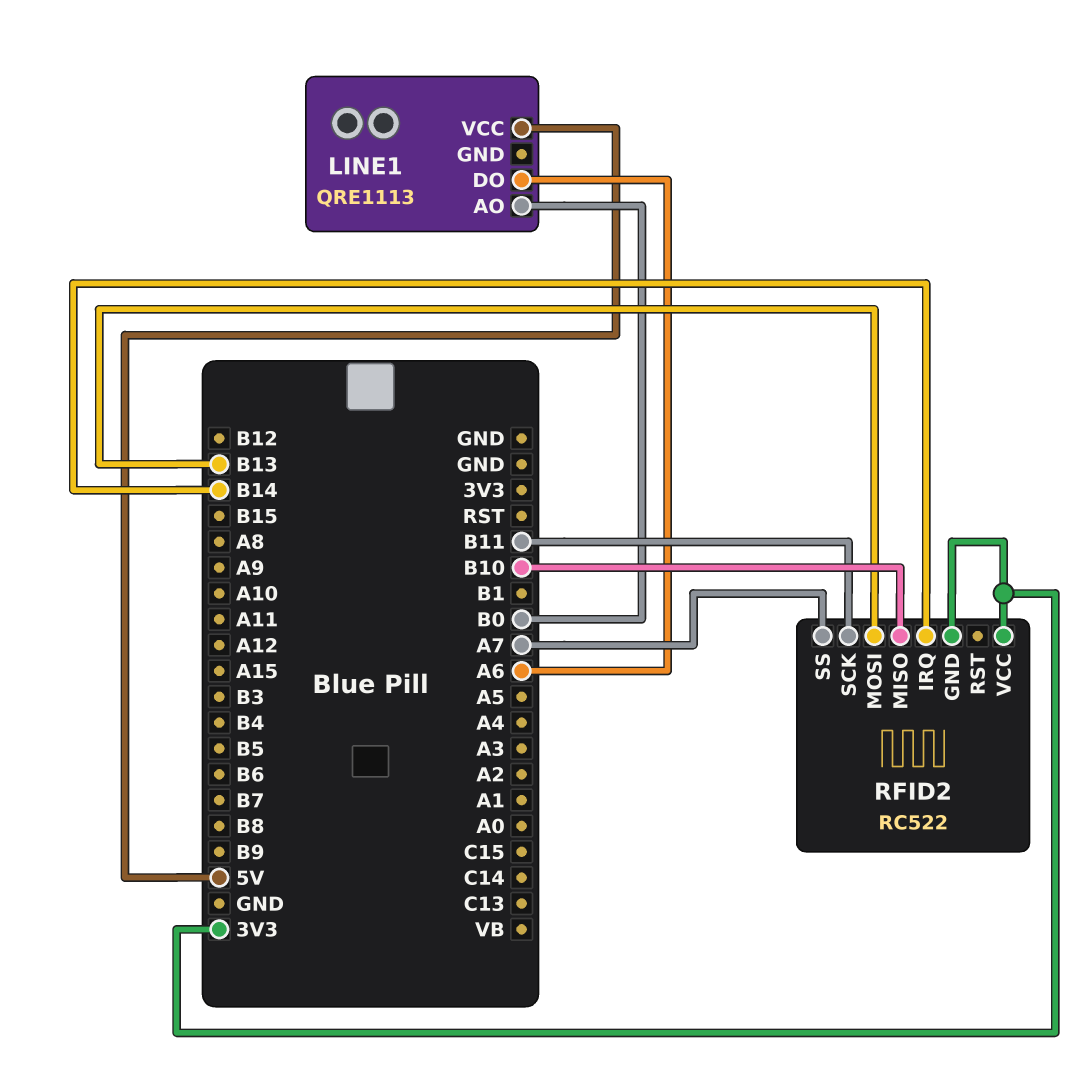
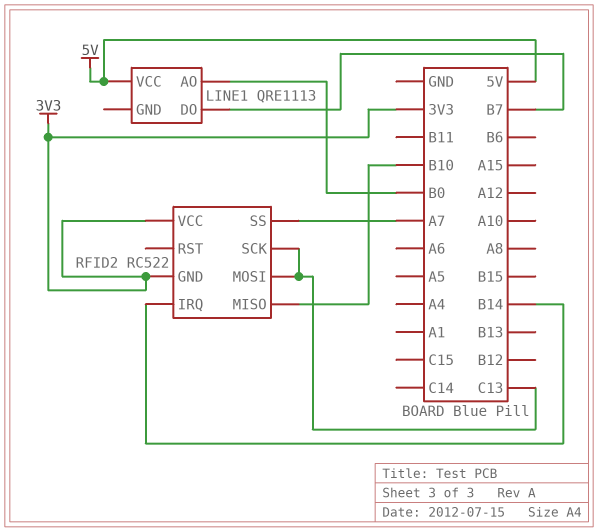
LINE1 pin DO: A6 -> B7
RFID2 pin MOSI: B13 -> C13
RFID2 pin SCK: B11 -> C13

